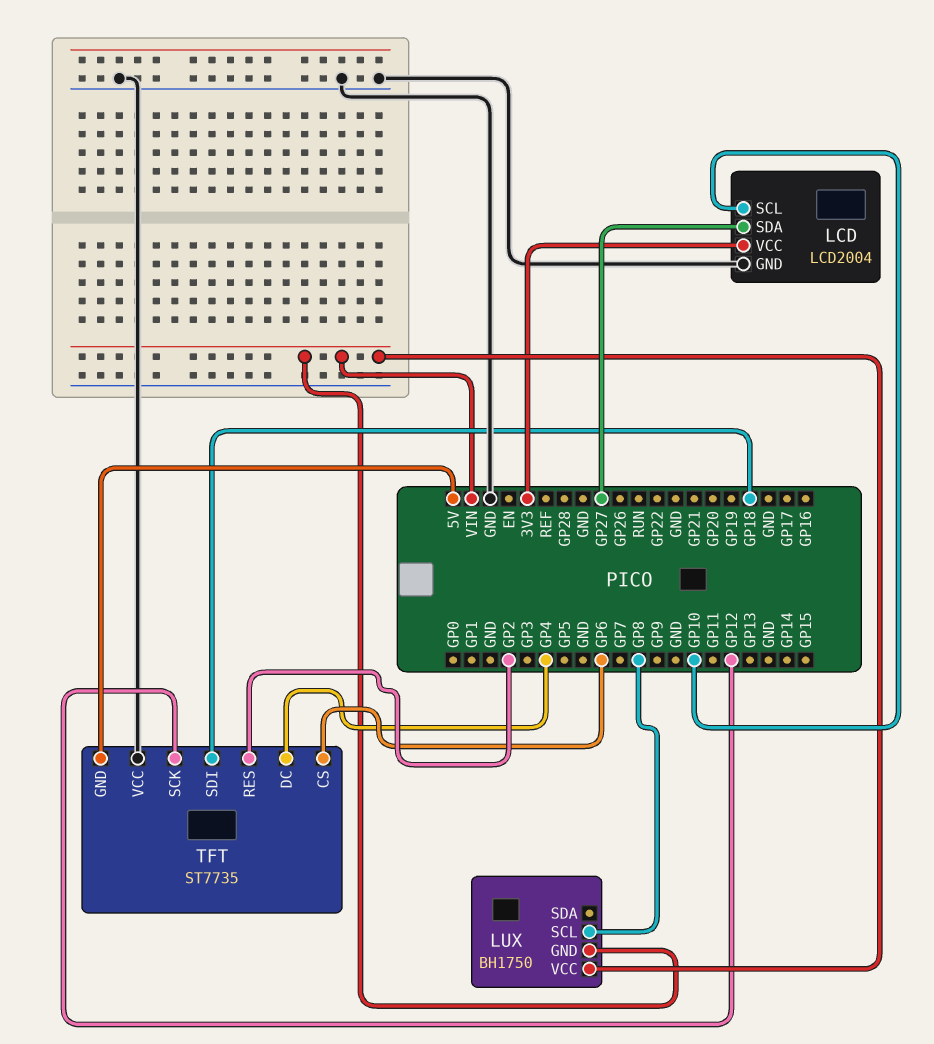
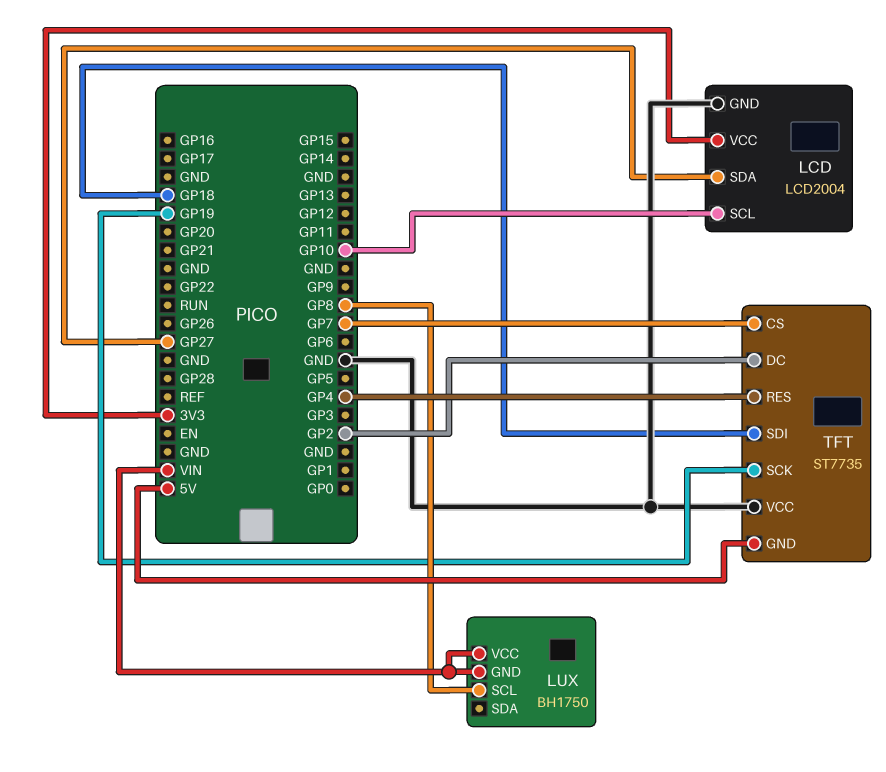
TFT pin CS: GP6 -> GP7
TFT pin DC: GP4 -> GP2
TFT pin RES: GP2 -> GP4
TFT pin SCK: GP12 -> GP19

